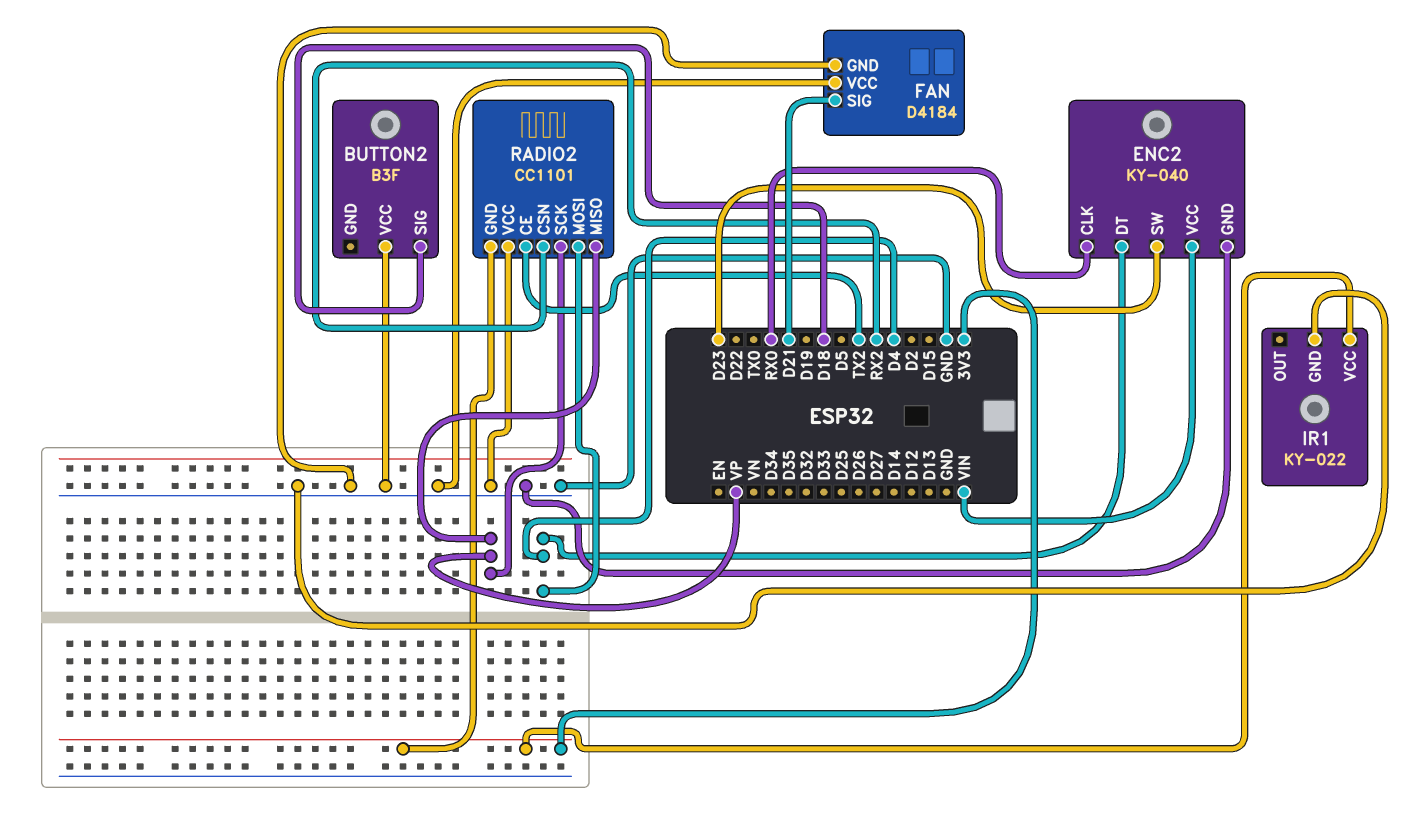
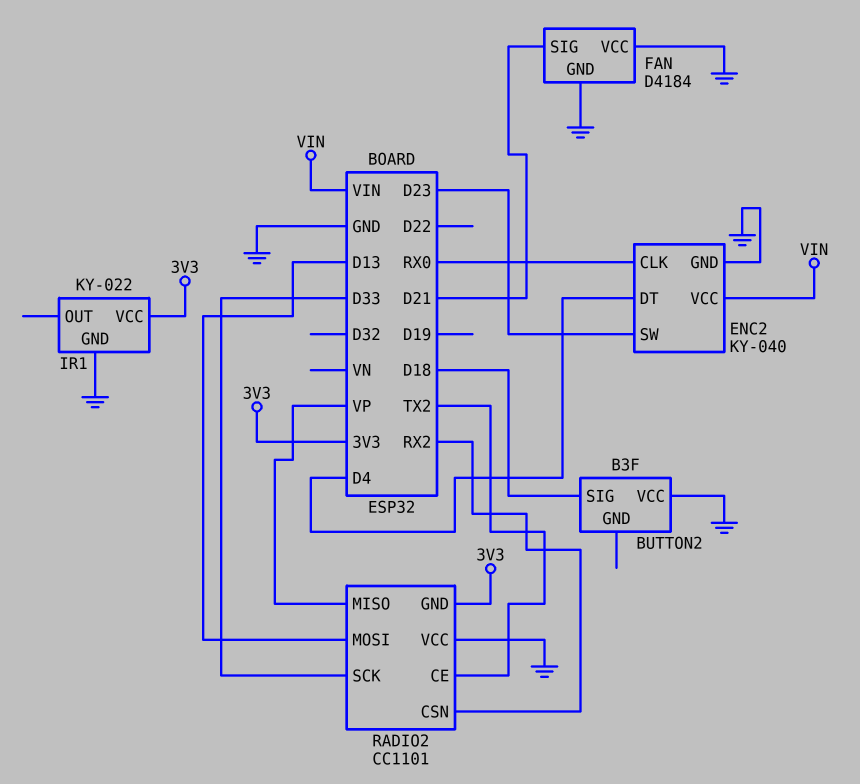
RADIO2 pin MOSI: D4 -> D13
RADIO2 pin SCK: VP -> D33

